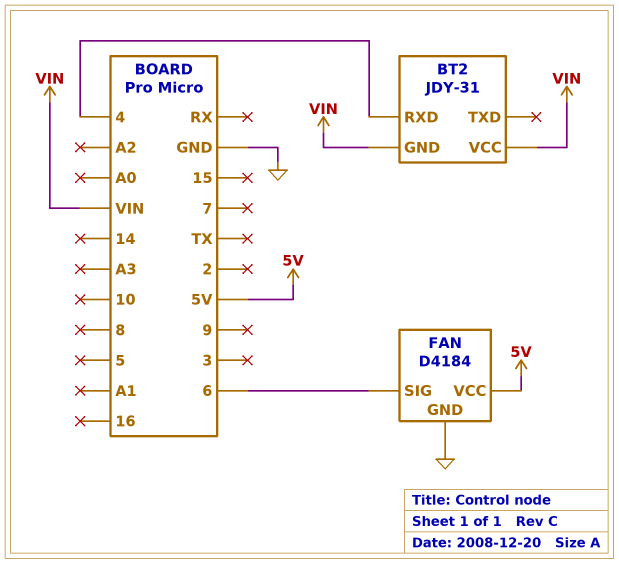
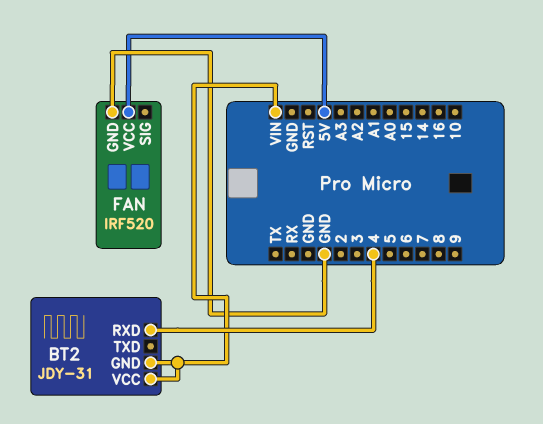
FAN: D4184 -> IRF520
FAN pin SIG: 6 -> none

